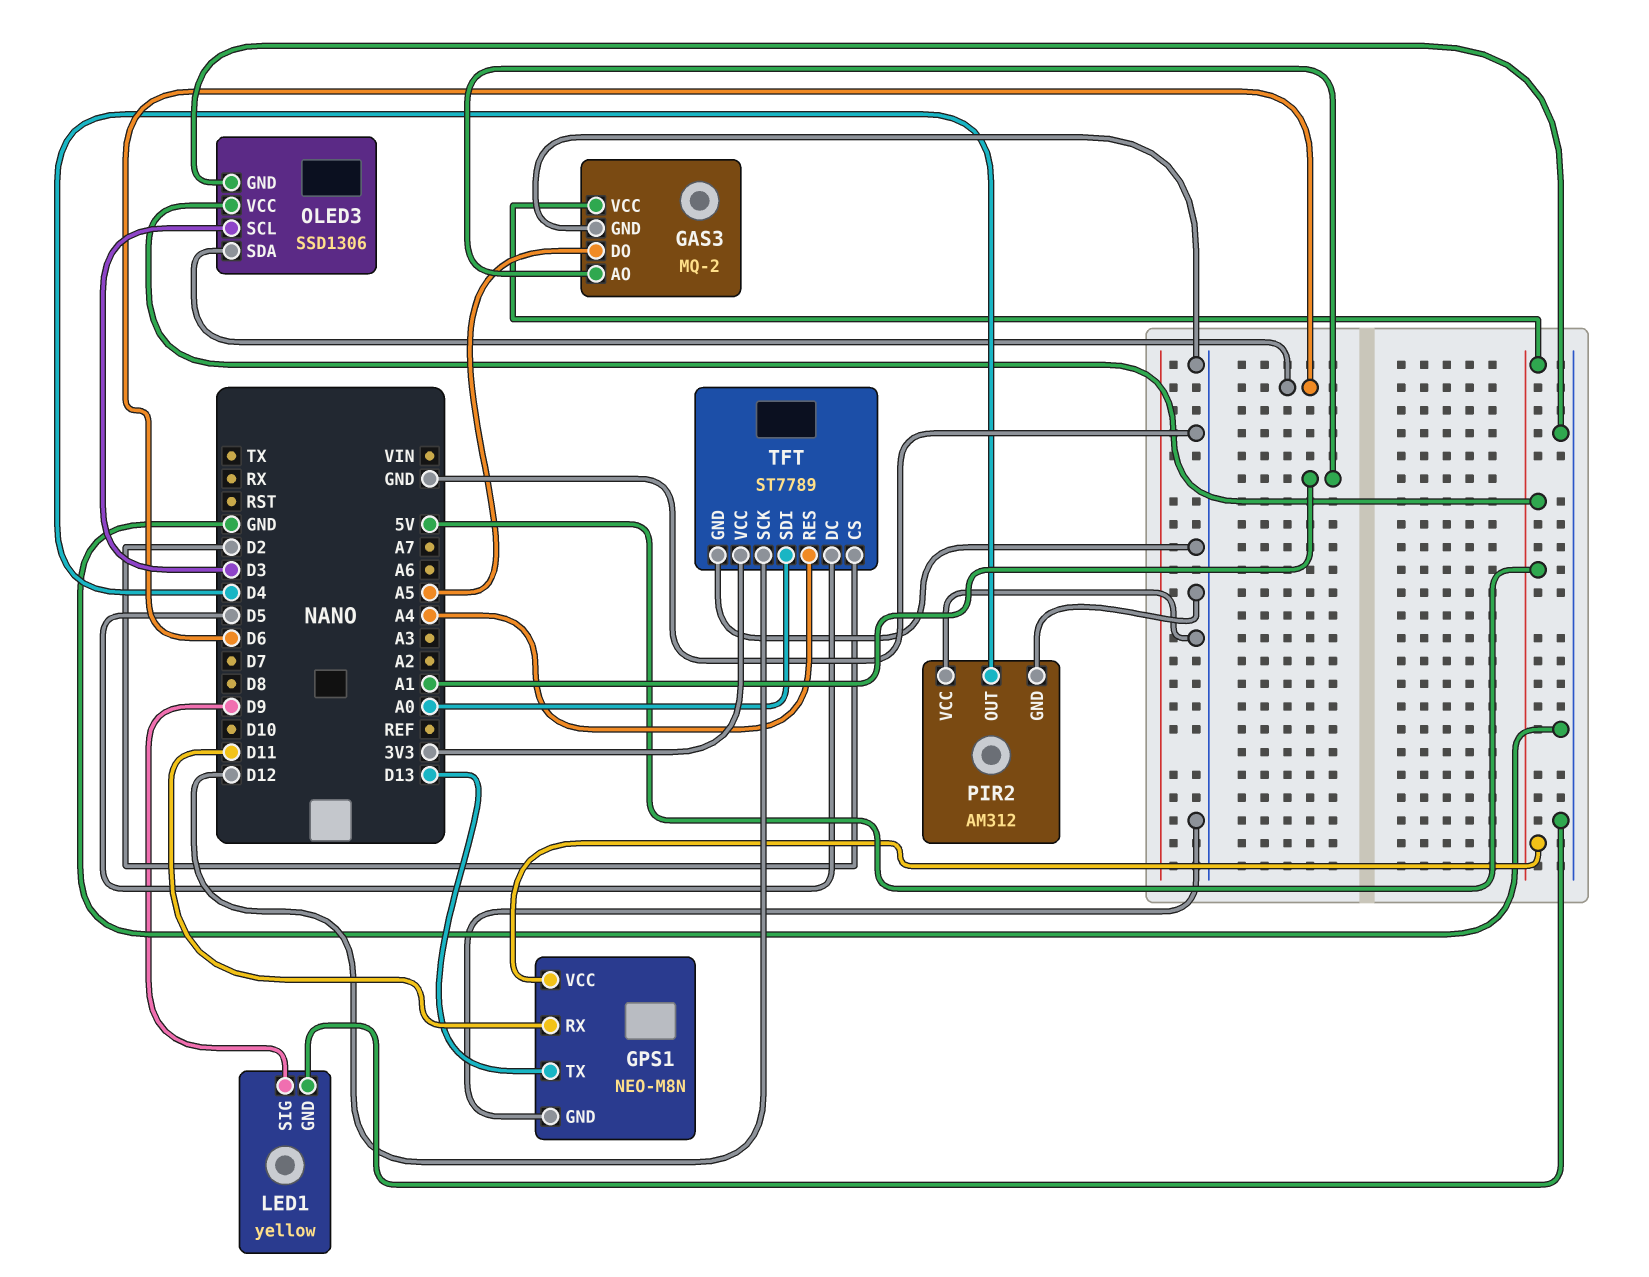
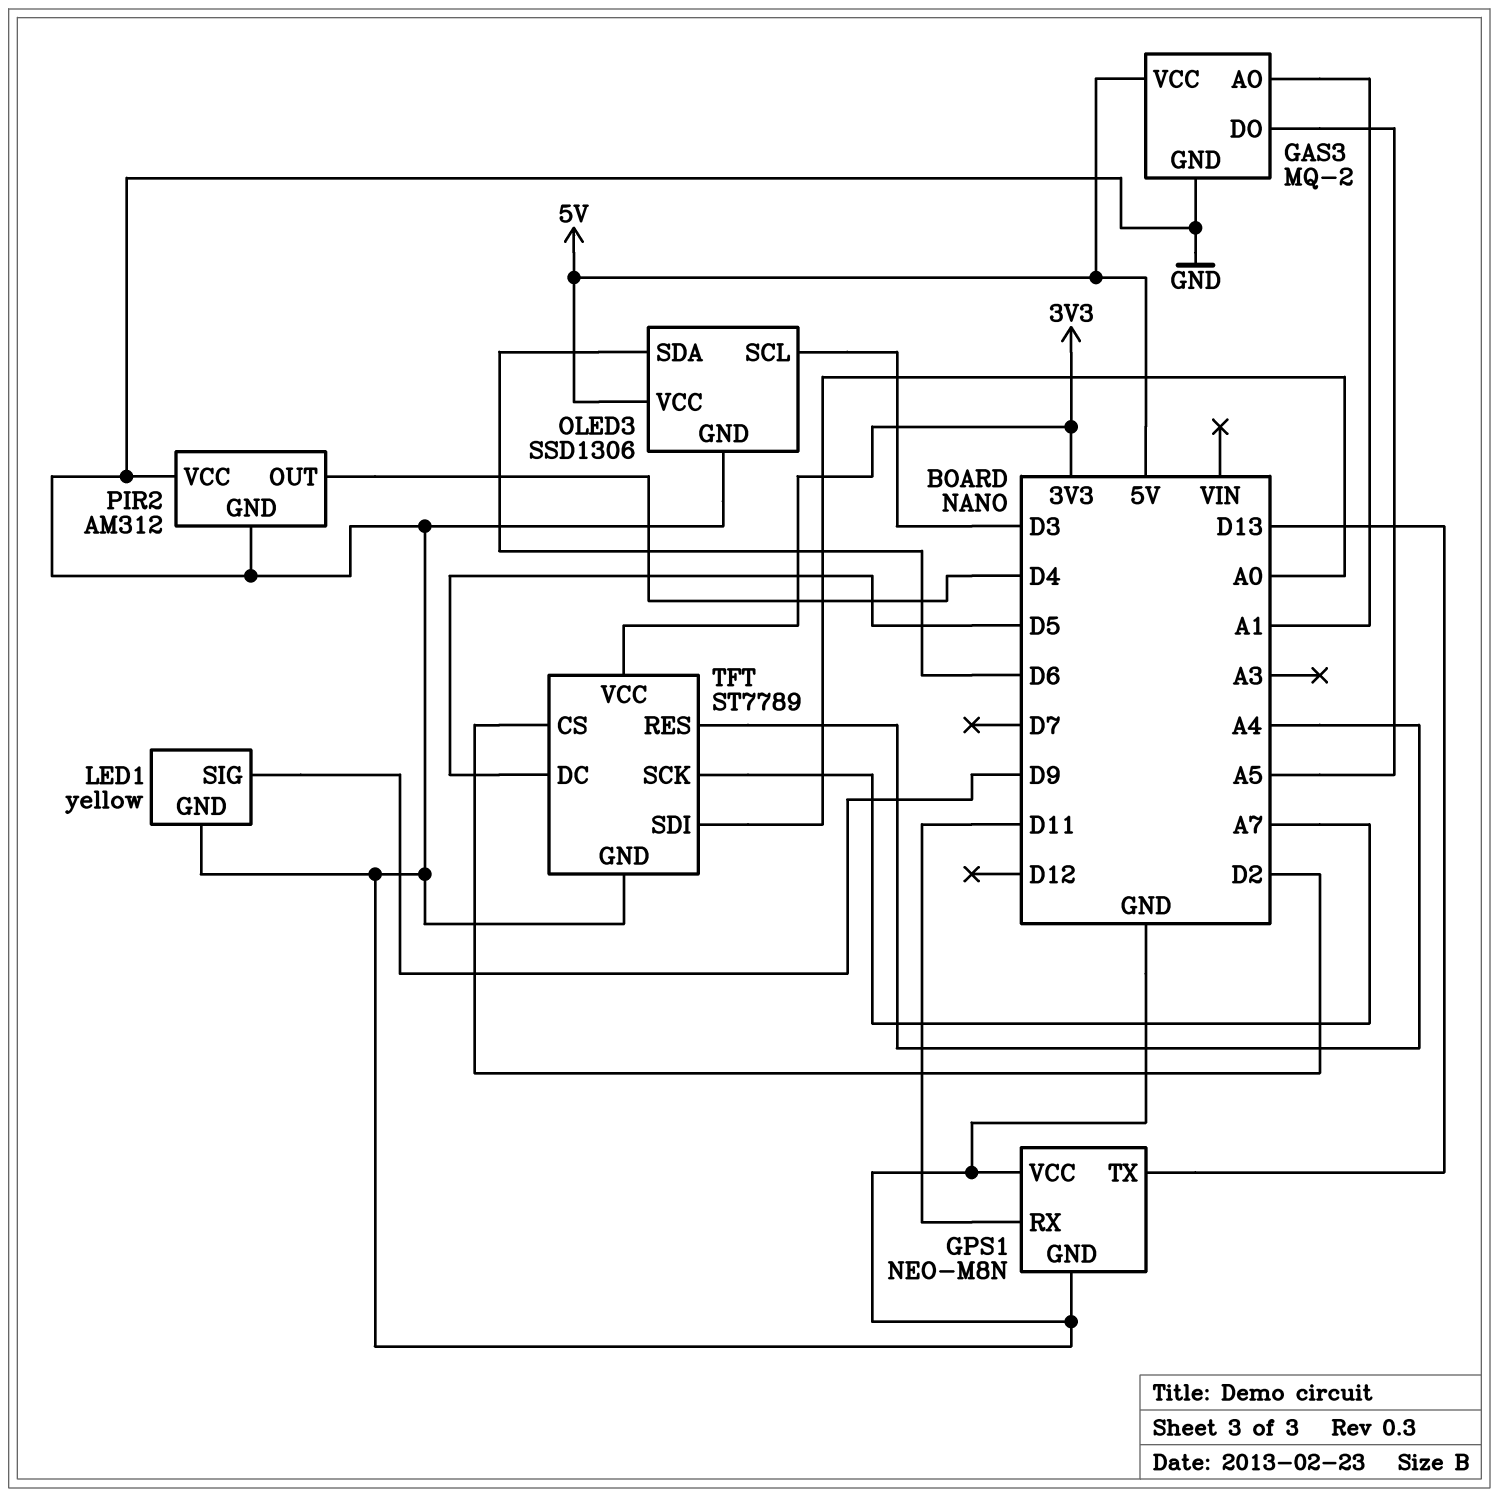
GPS1 pin VCC: 5V -> GND
TFT pin SCK: D12 -> A7

